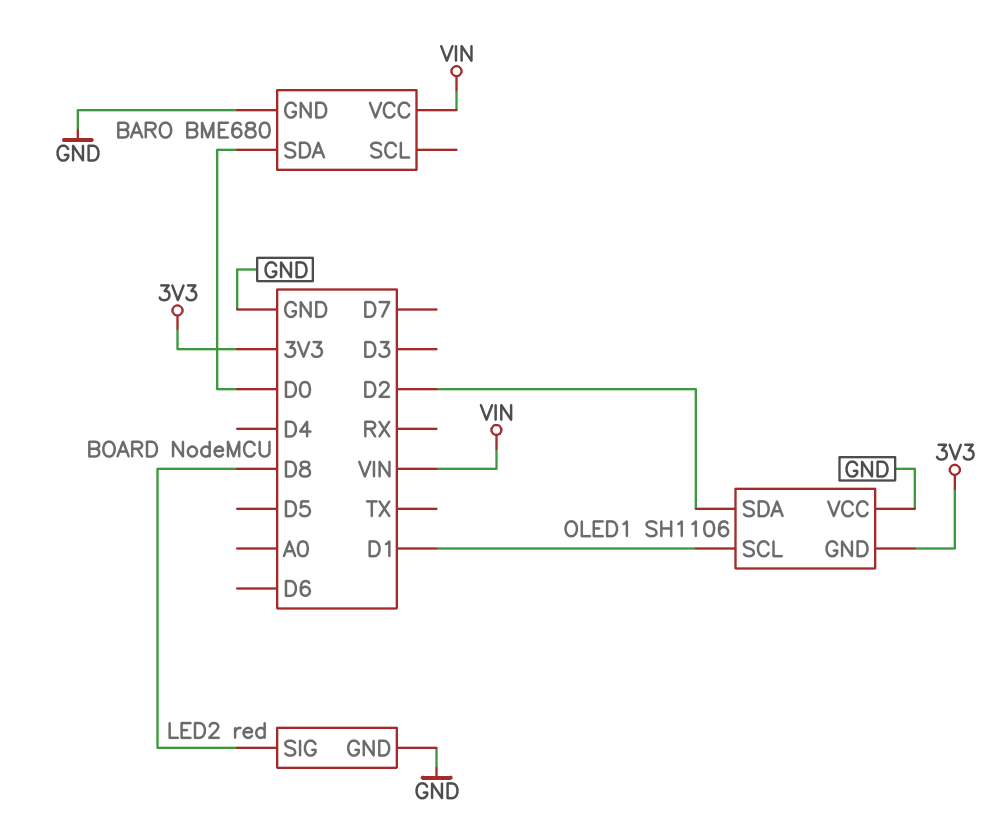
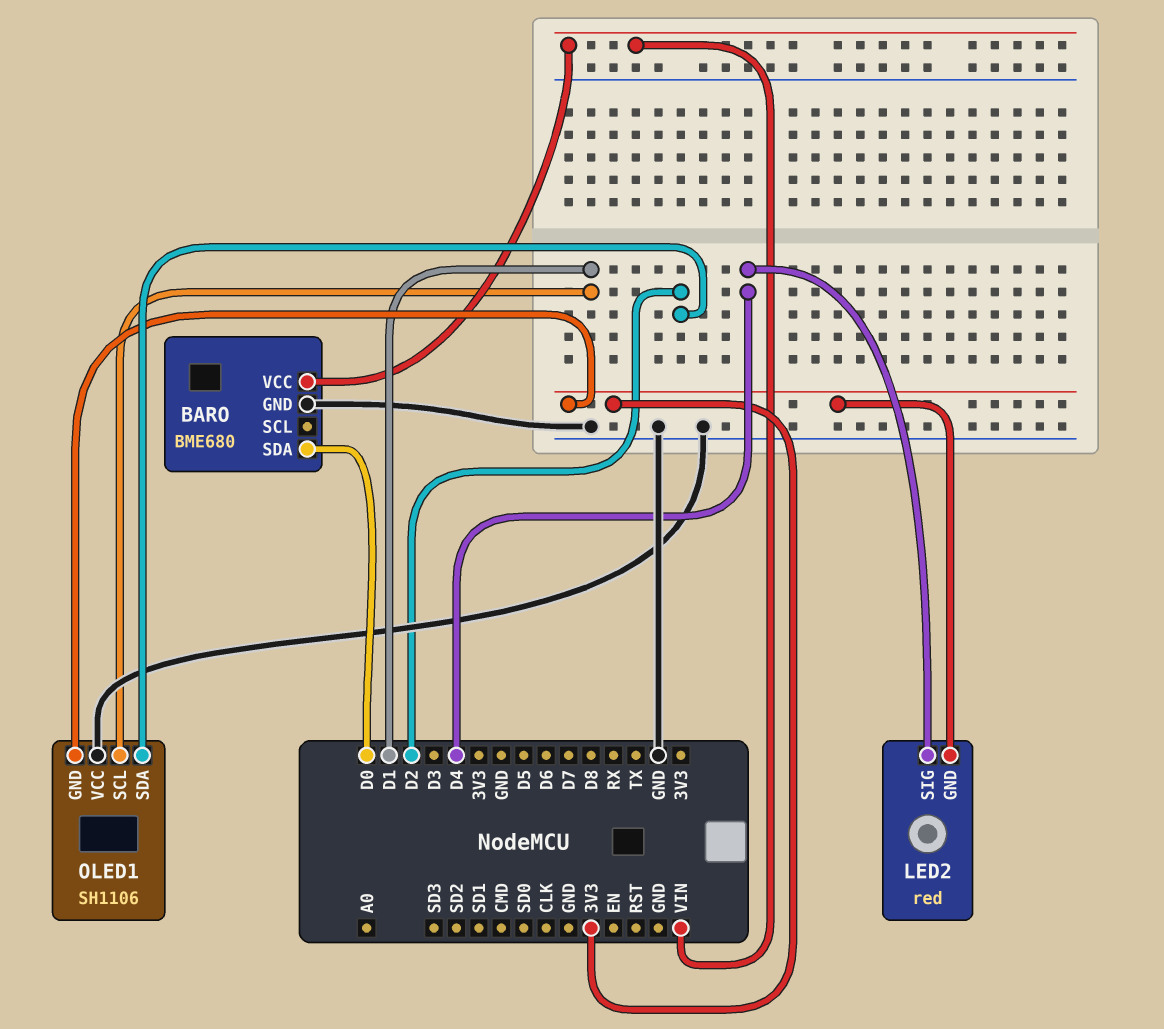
LED2 pin GND: GND -> 3V3
LED2 pin SIG: D8 -> D4

